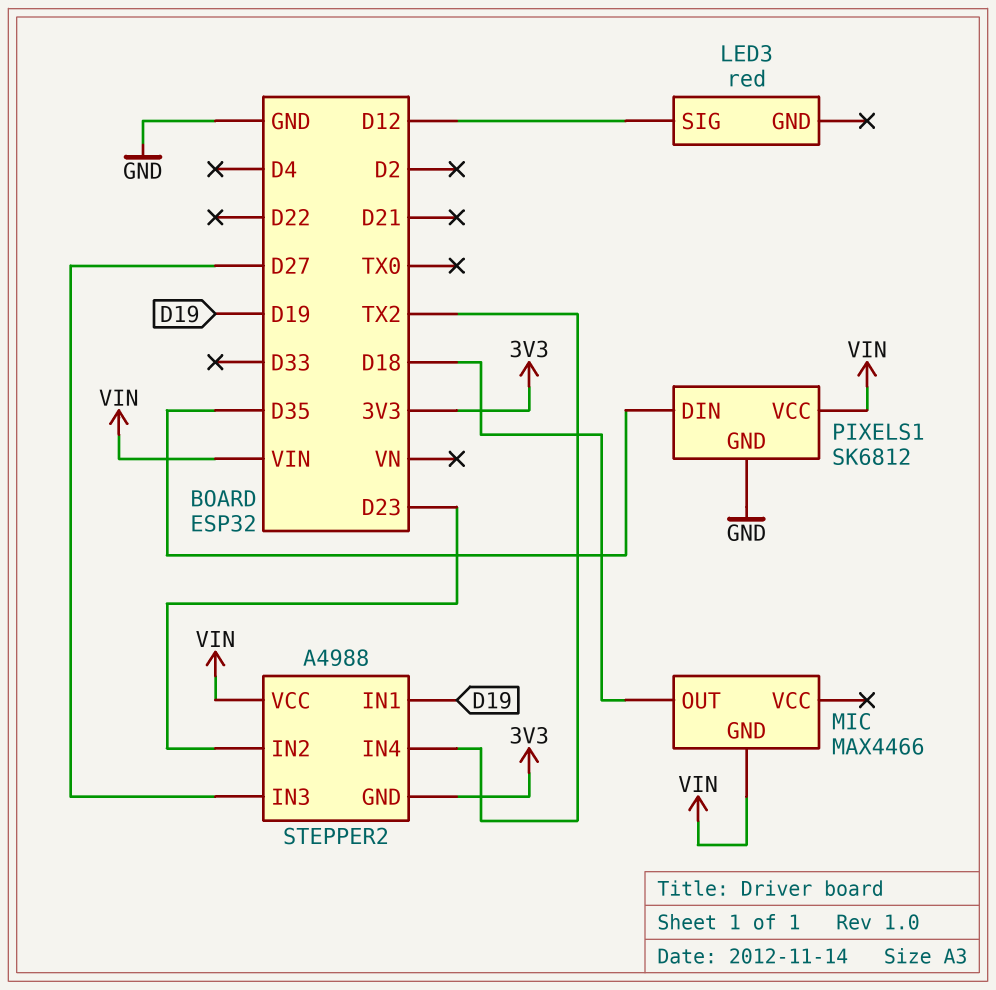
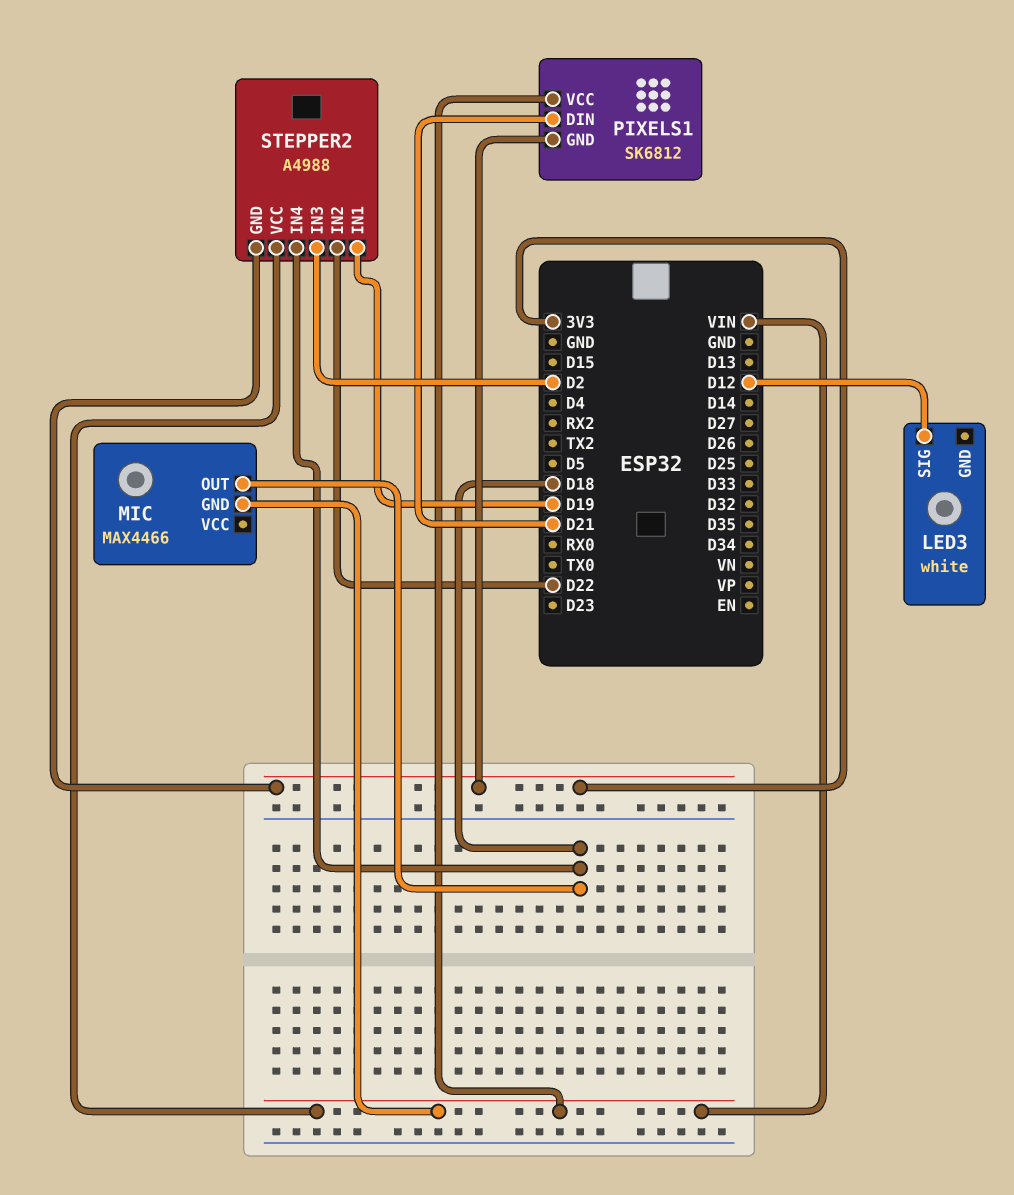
LED3: red -> white
PIXELS1 pin DIN: D35 -> D21
PIXELS1 pin GND: GND -> 3V3
STEPPER2 pin IN2: D23 -> D22
STEPPER2 pin IN3: D27 -> D2
STEPPER2 pin IN4: TX2 -> D18

